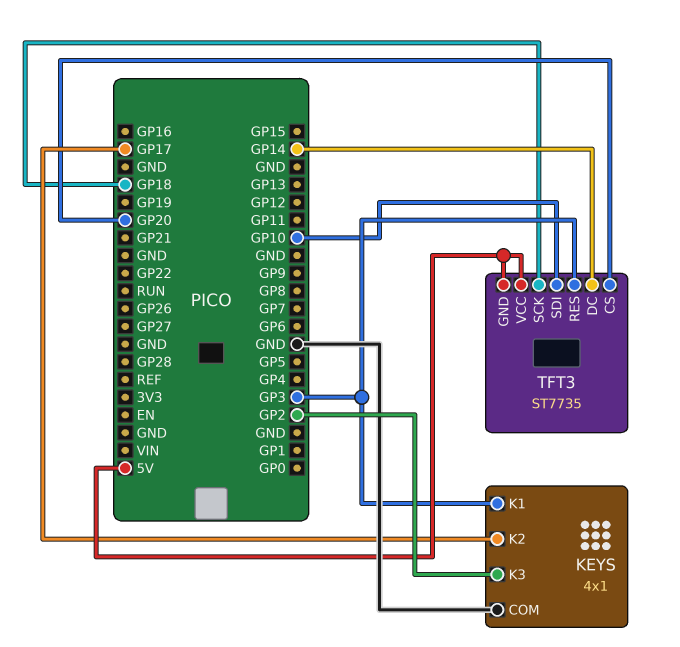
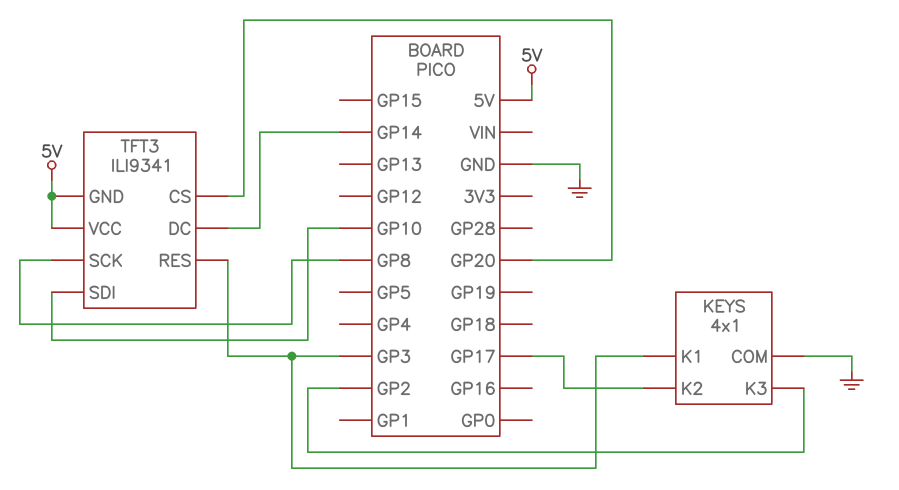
TFT3: ST7735 -> ILI9341
TFT3 pin SCK: GP18 -> GP8

